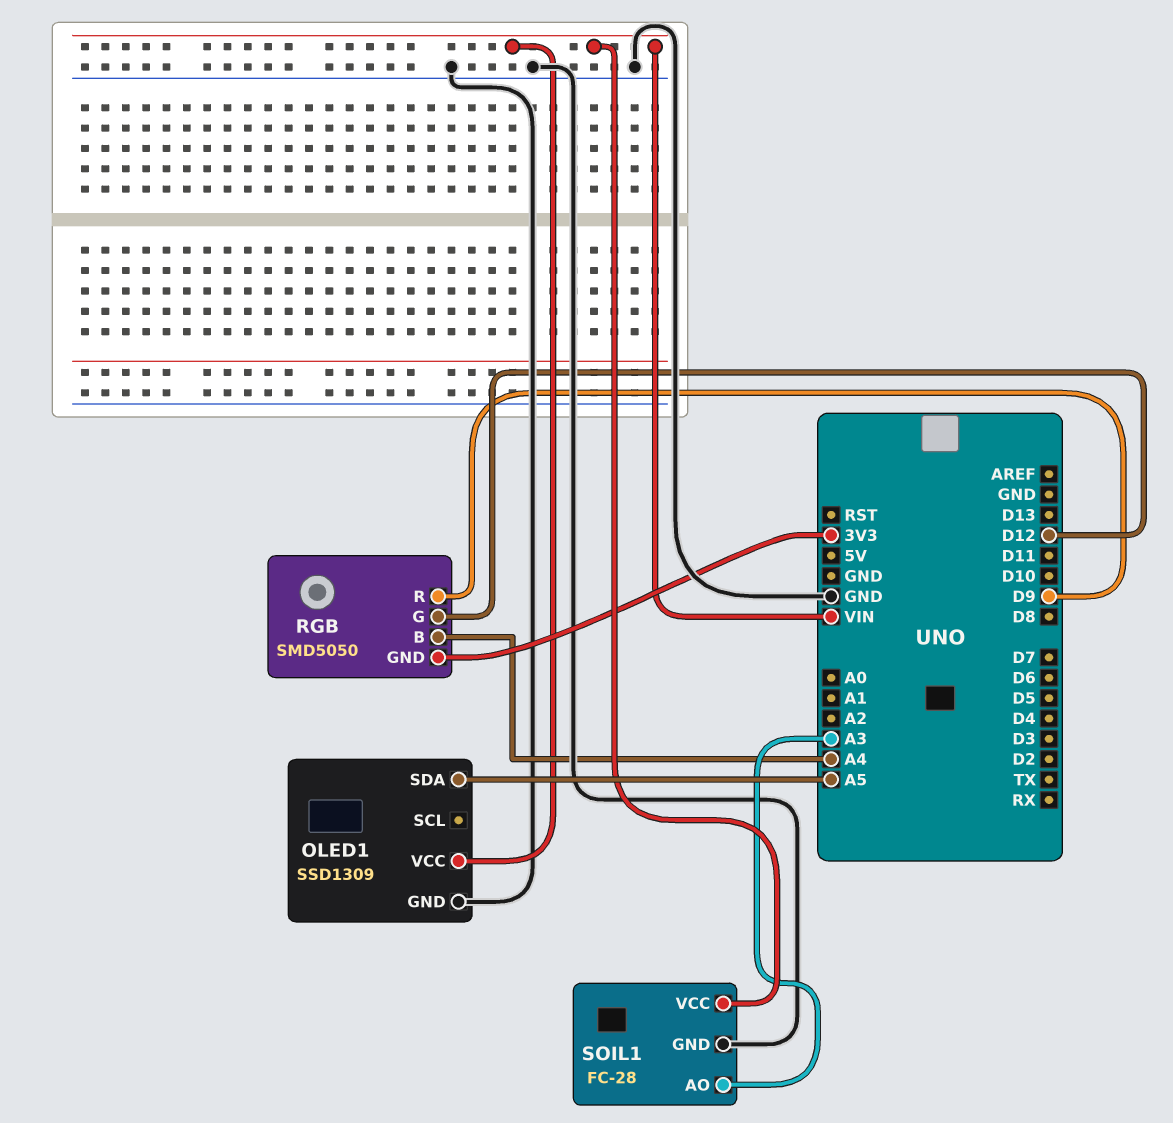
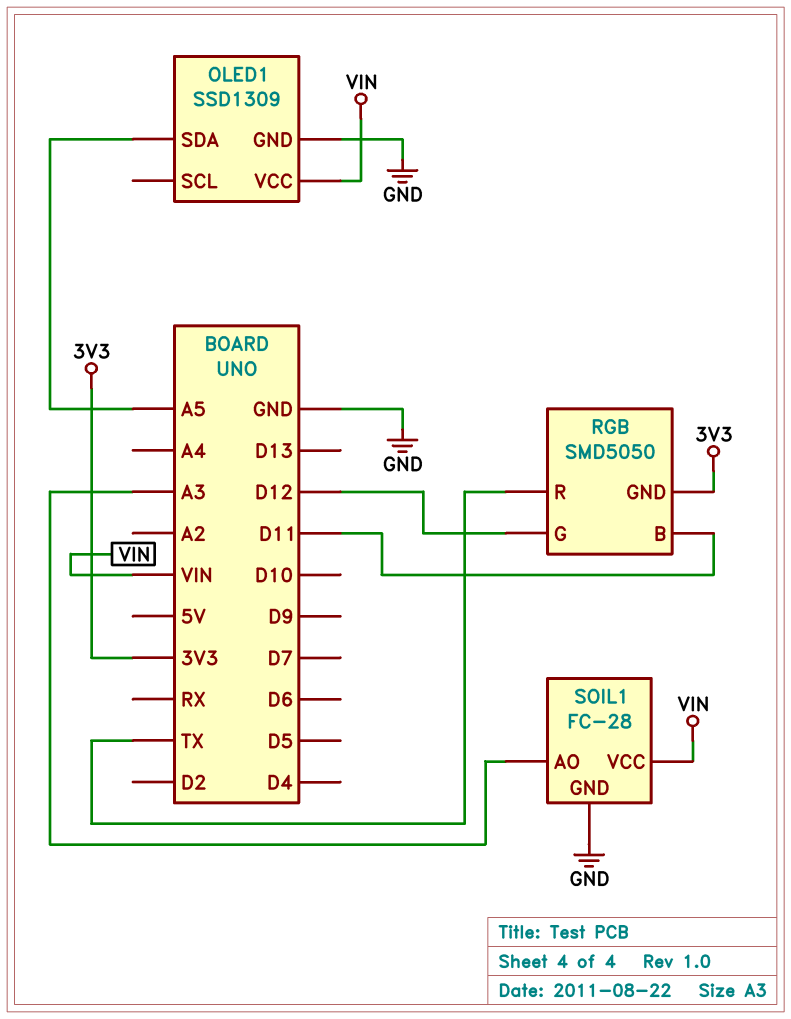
RGB pin B: A4 -> D11
RGB pin R: D9 -> TX

